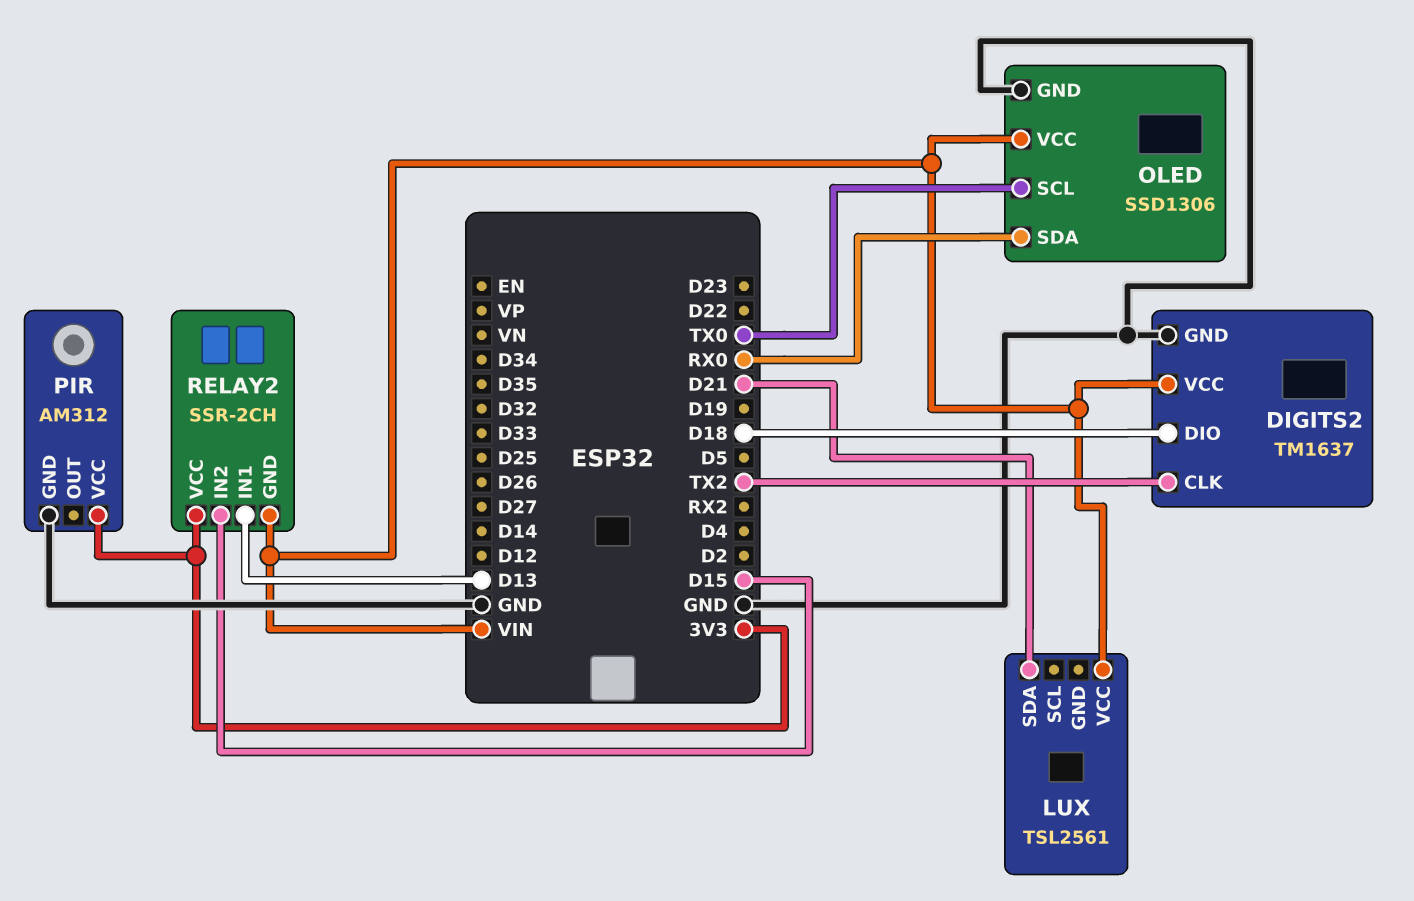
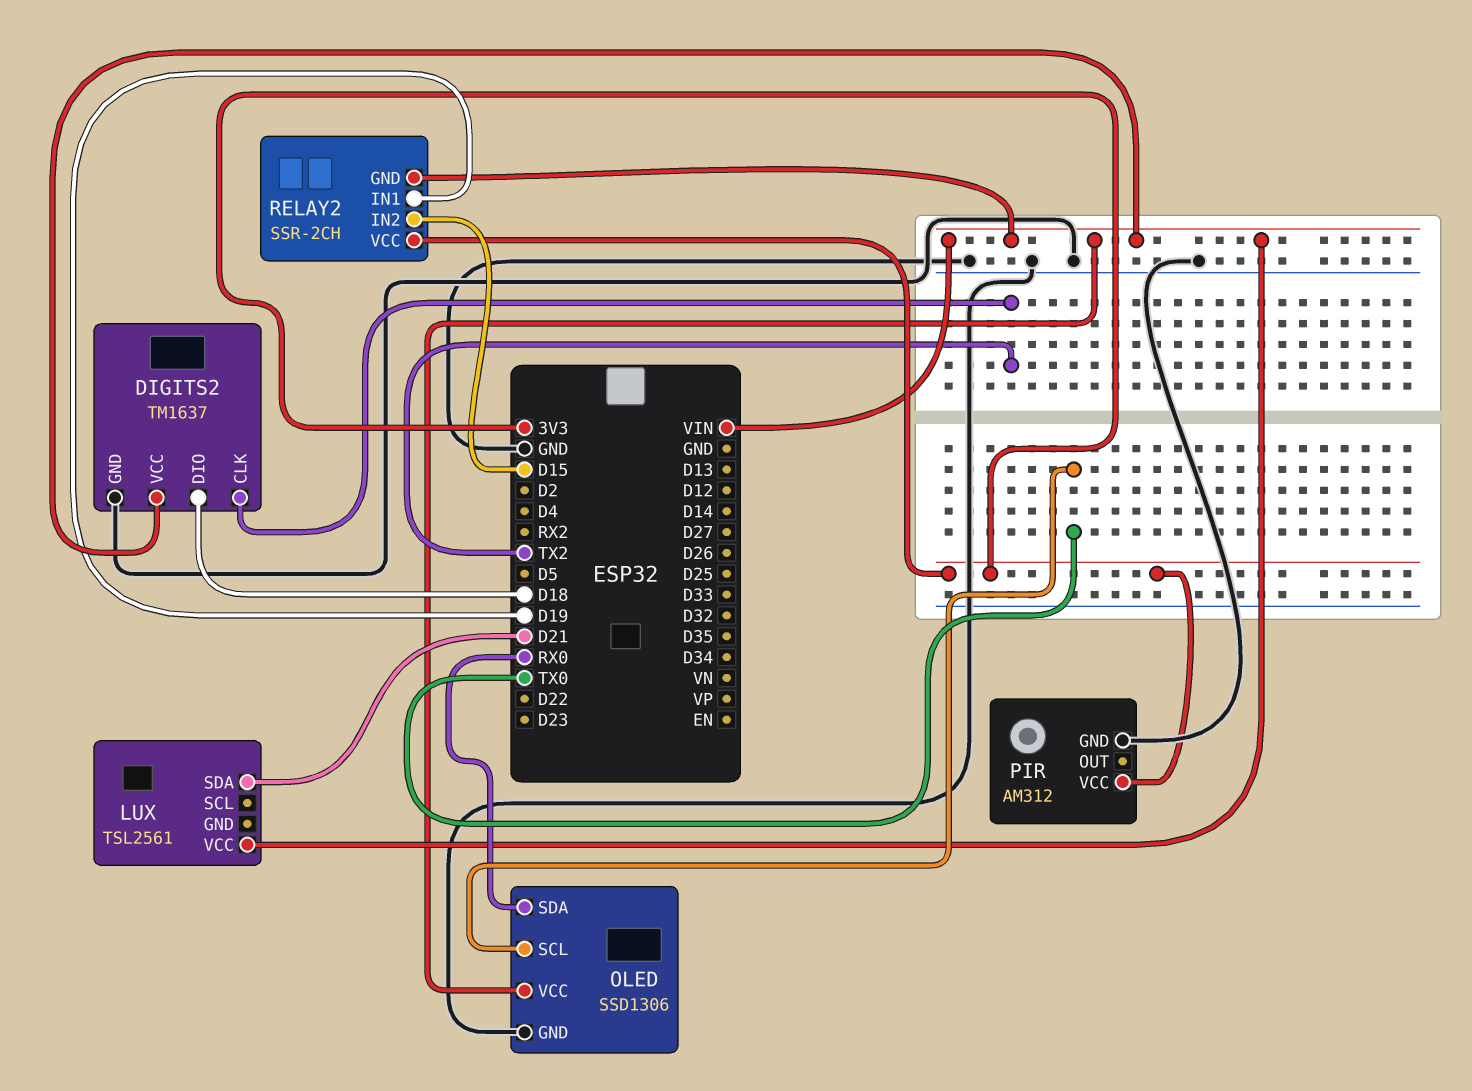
RELAY2 pin IN1: D13 -> D19

